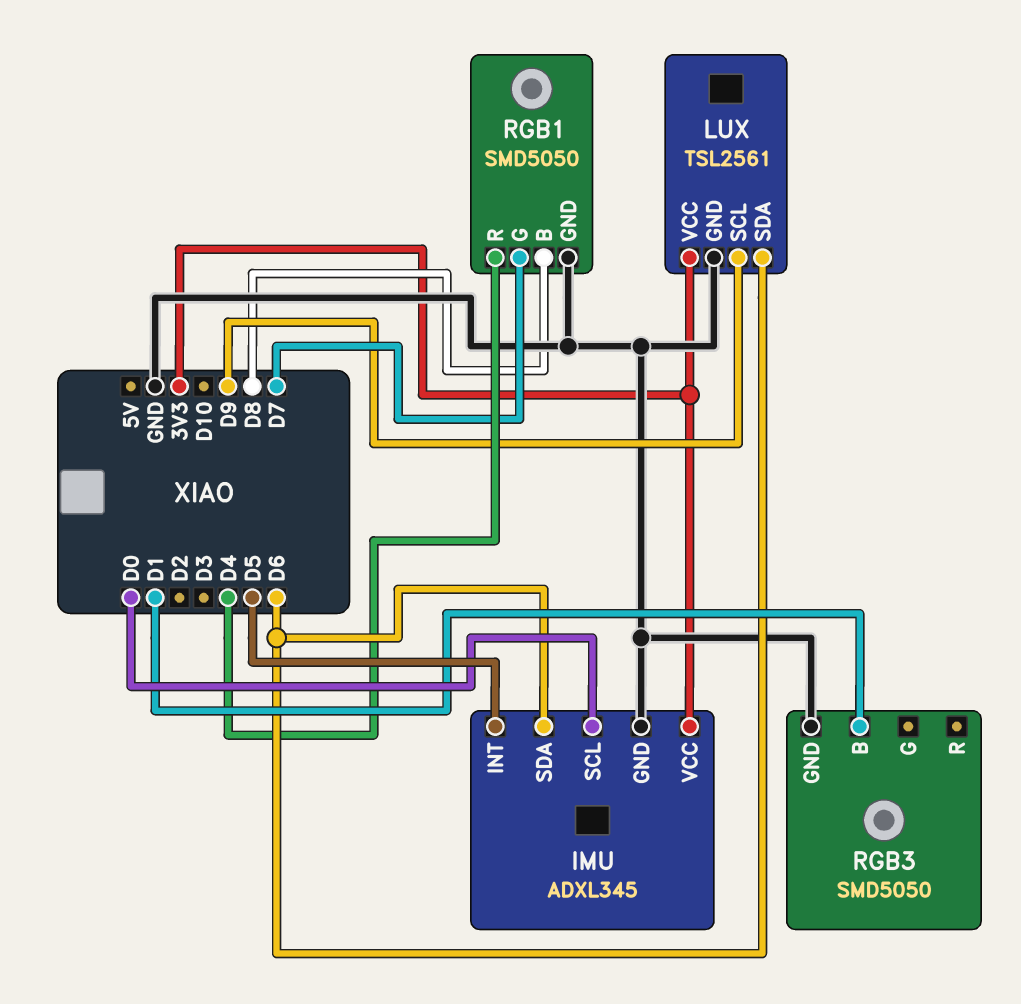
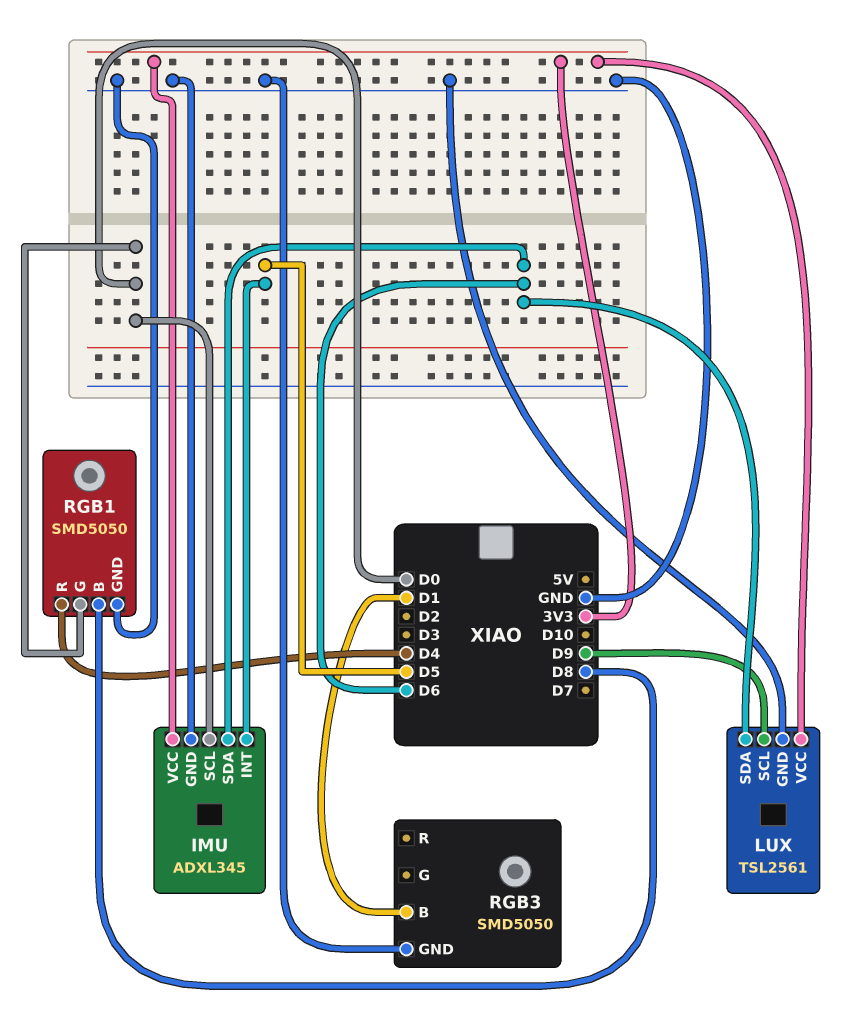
RGB1 pin G: D7 -> D0

